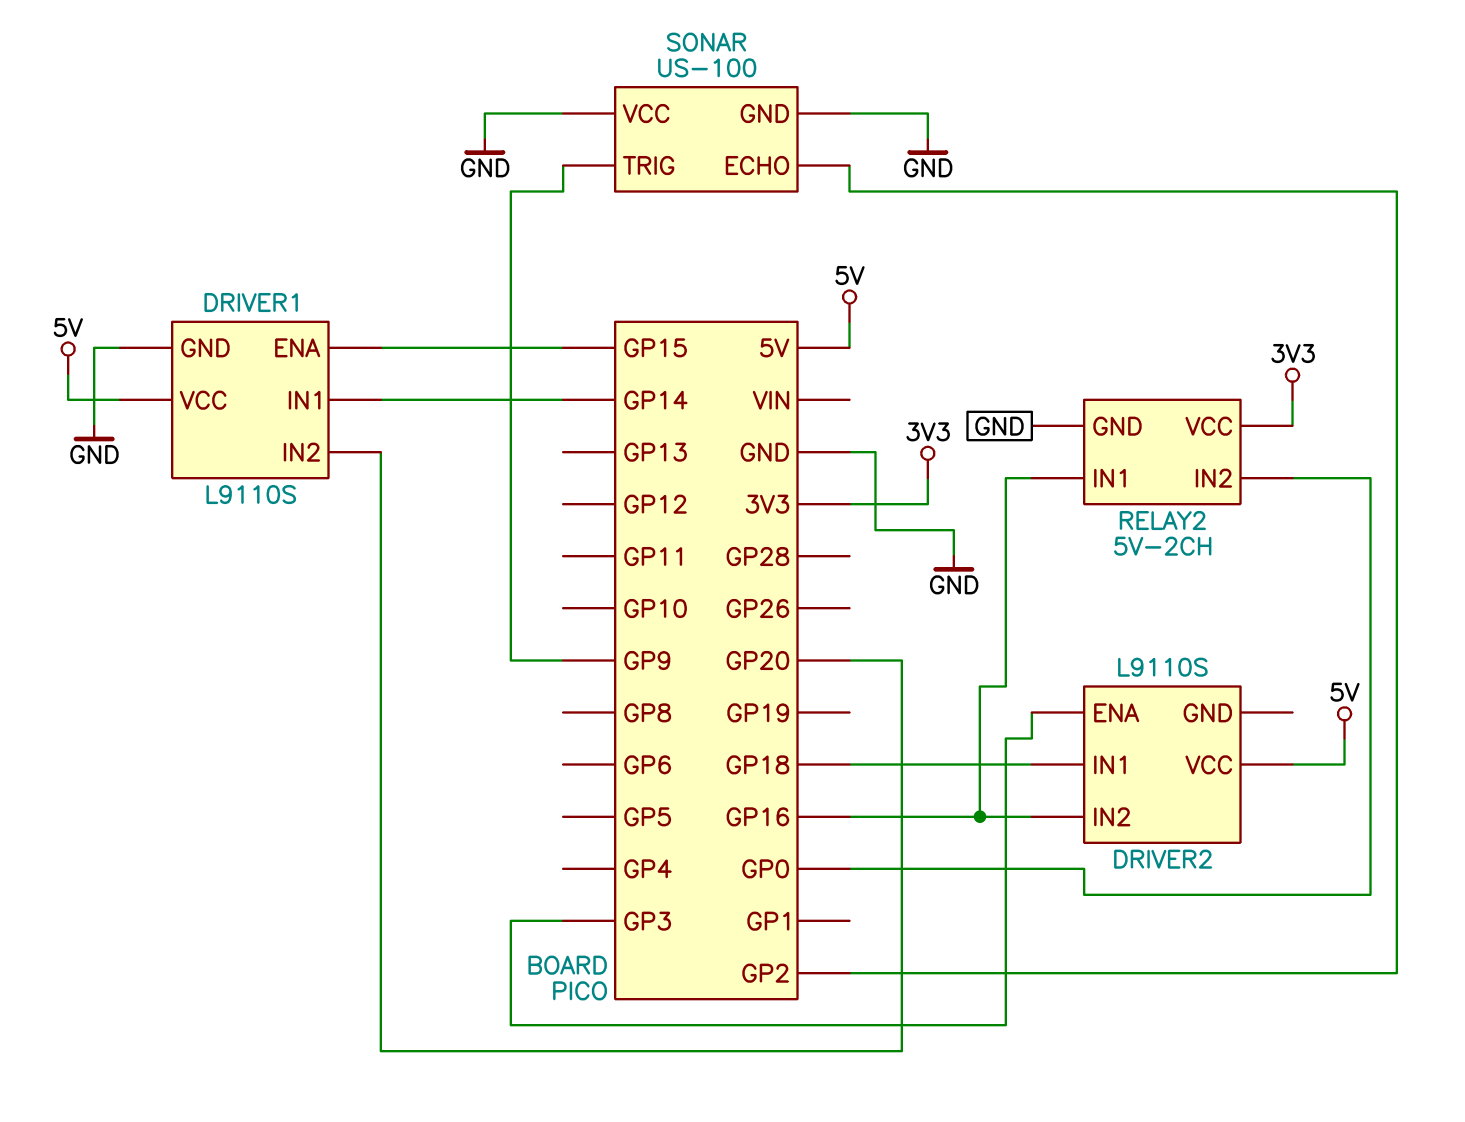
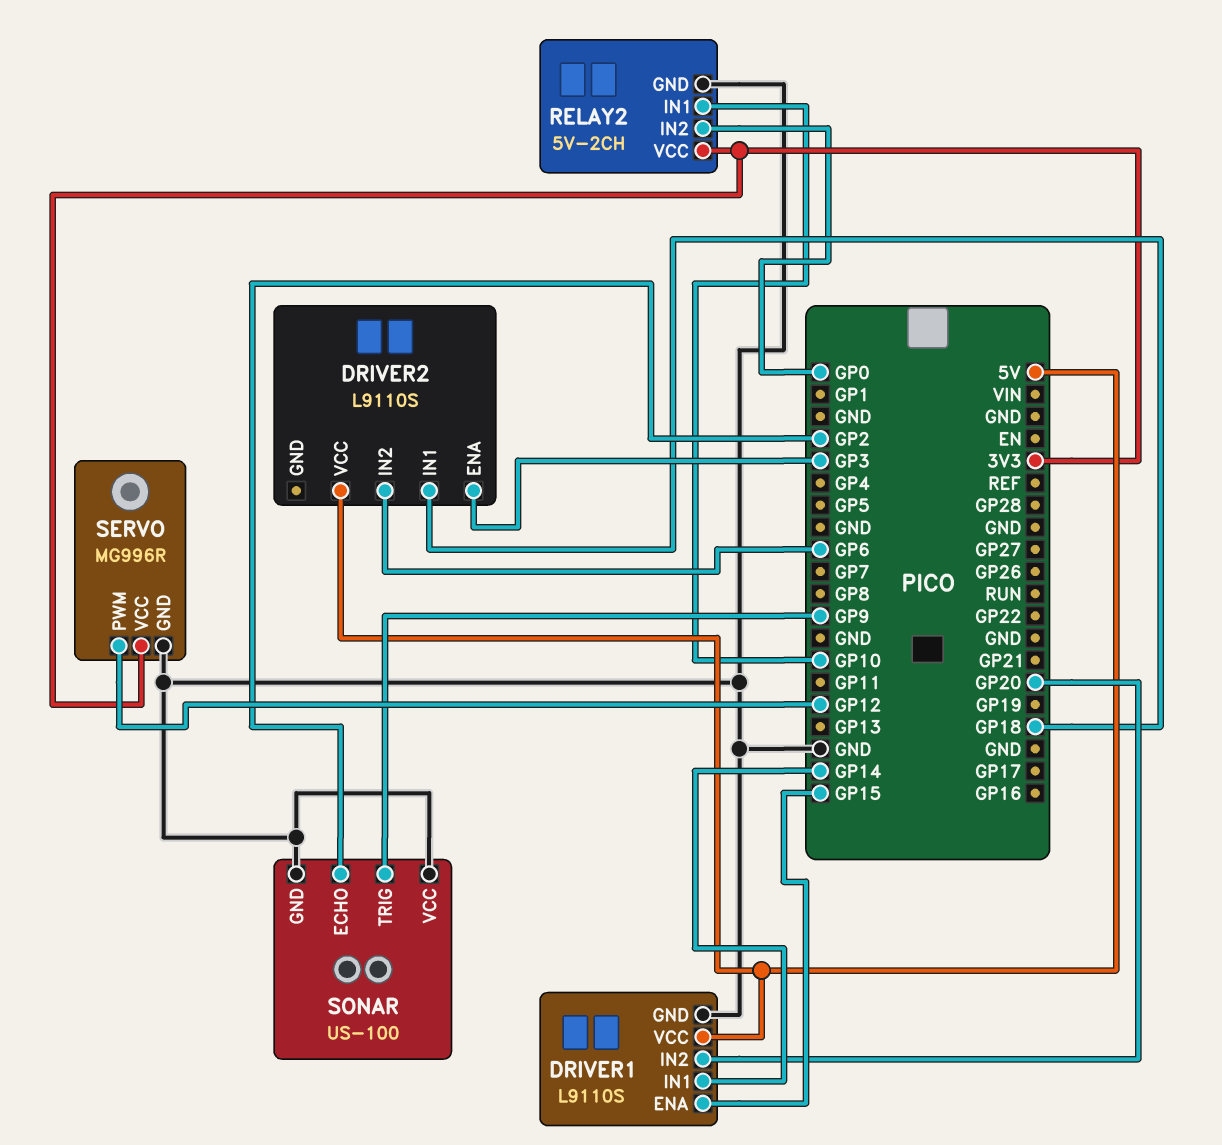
DRIVER2 pin IN2: GP16 -> GP6
RELAY2 pin IN1: GP16 -> GP10
SERVO: none -> MG996R
SERVO pin GND: none -> GND
SERVO pin PWM: none -> GP12
SERVO pin VCC: none -> 3V3

